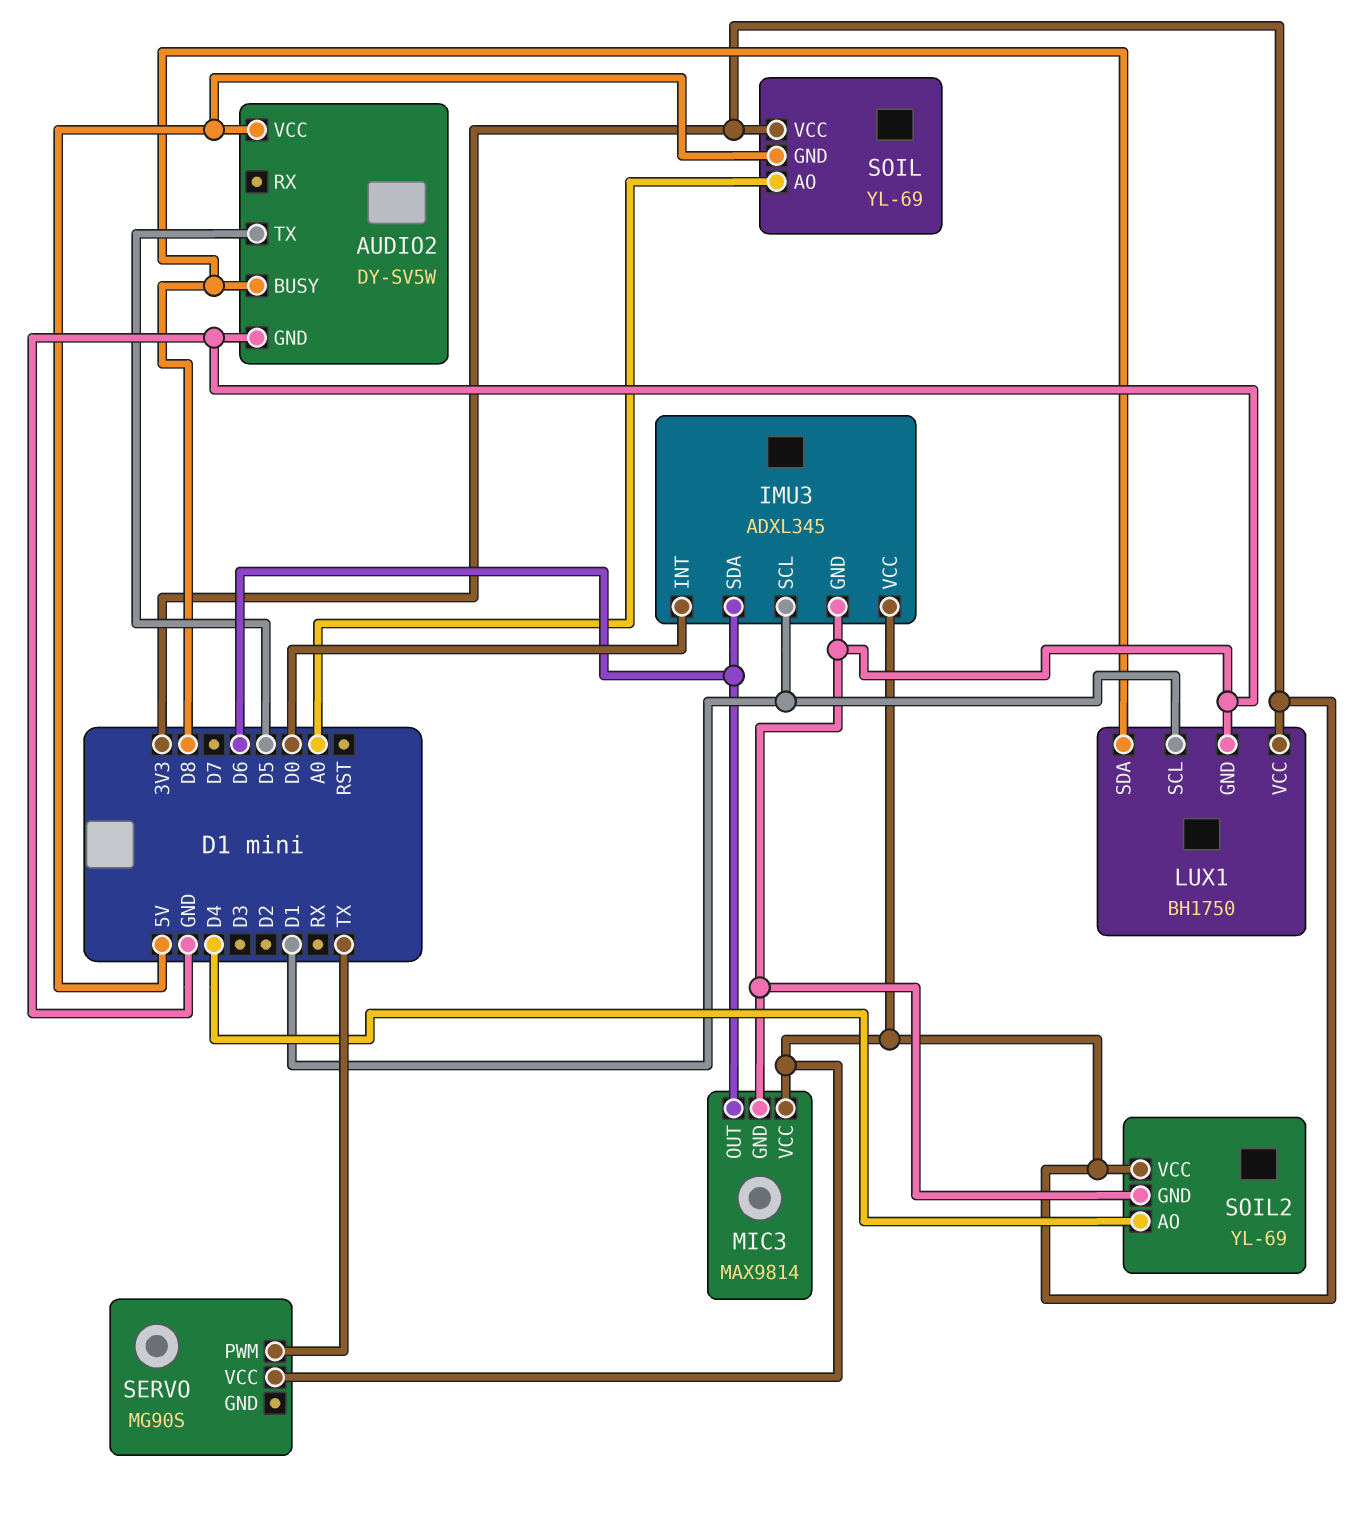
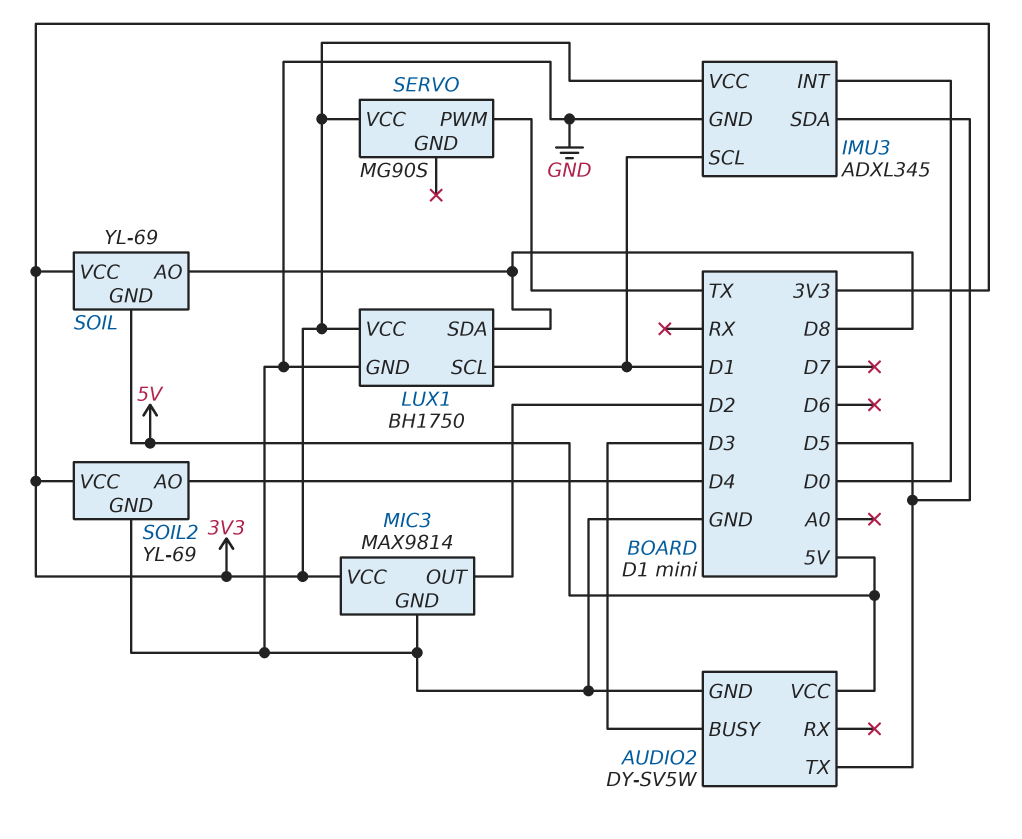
AUDIO2 pin BUSY: D8 -> D3
IMU3 pin SDA: D6 -> D5
MIC3 pin OUT: D6 -> D2
SOIL pin AO: A0 -> D8

